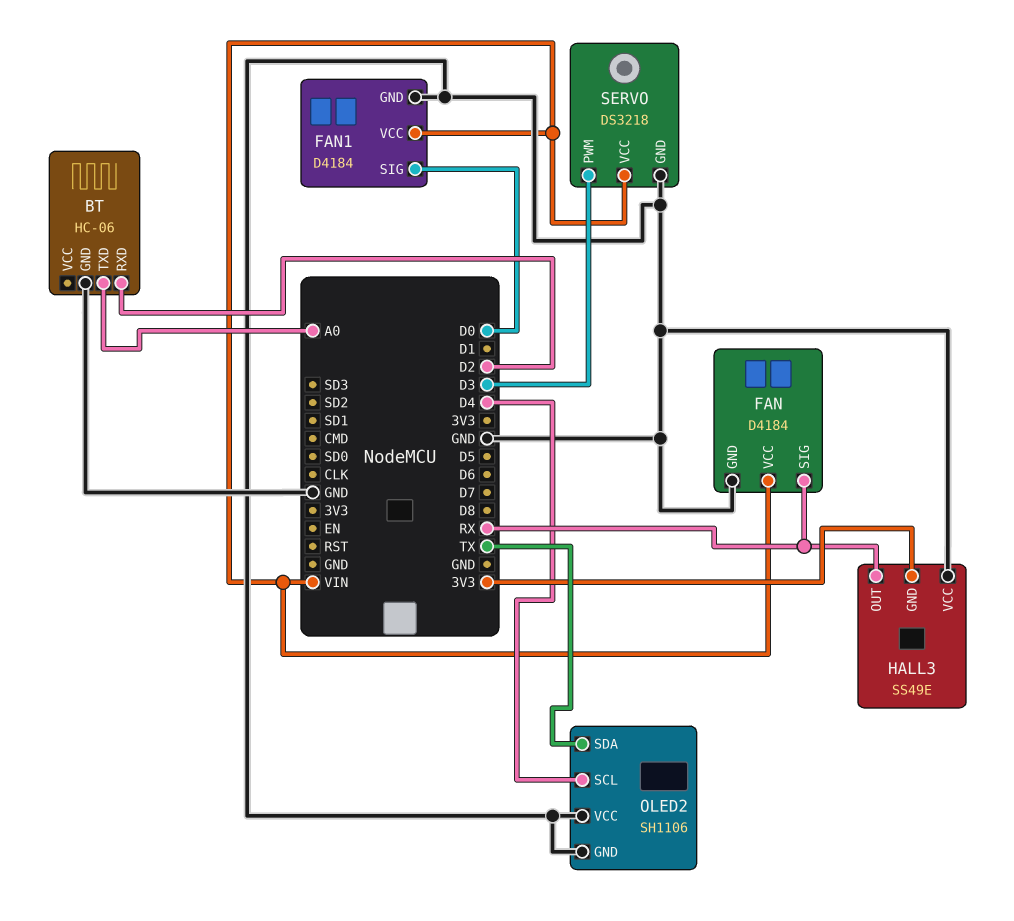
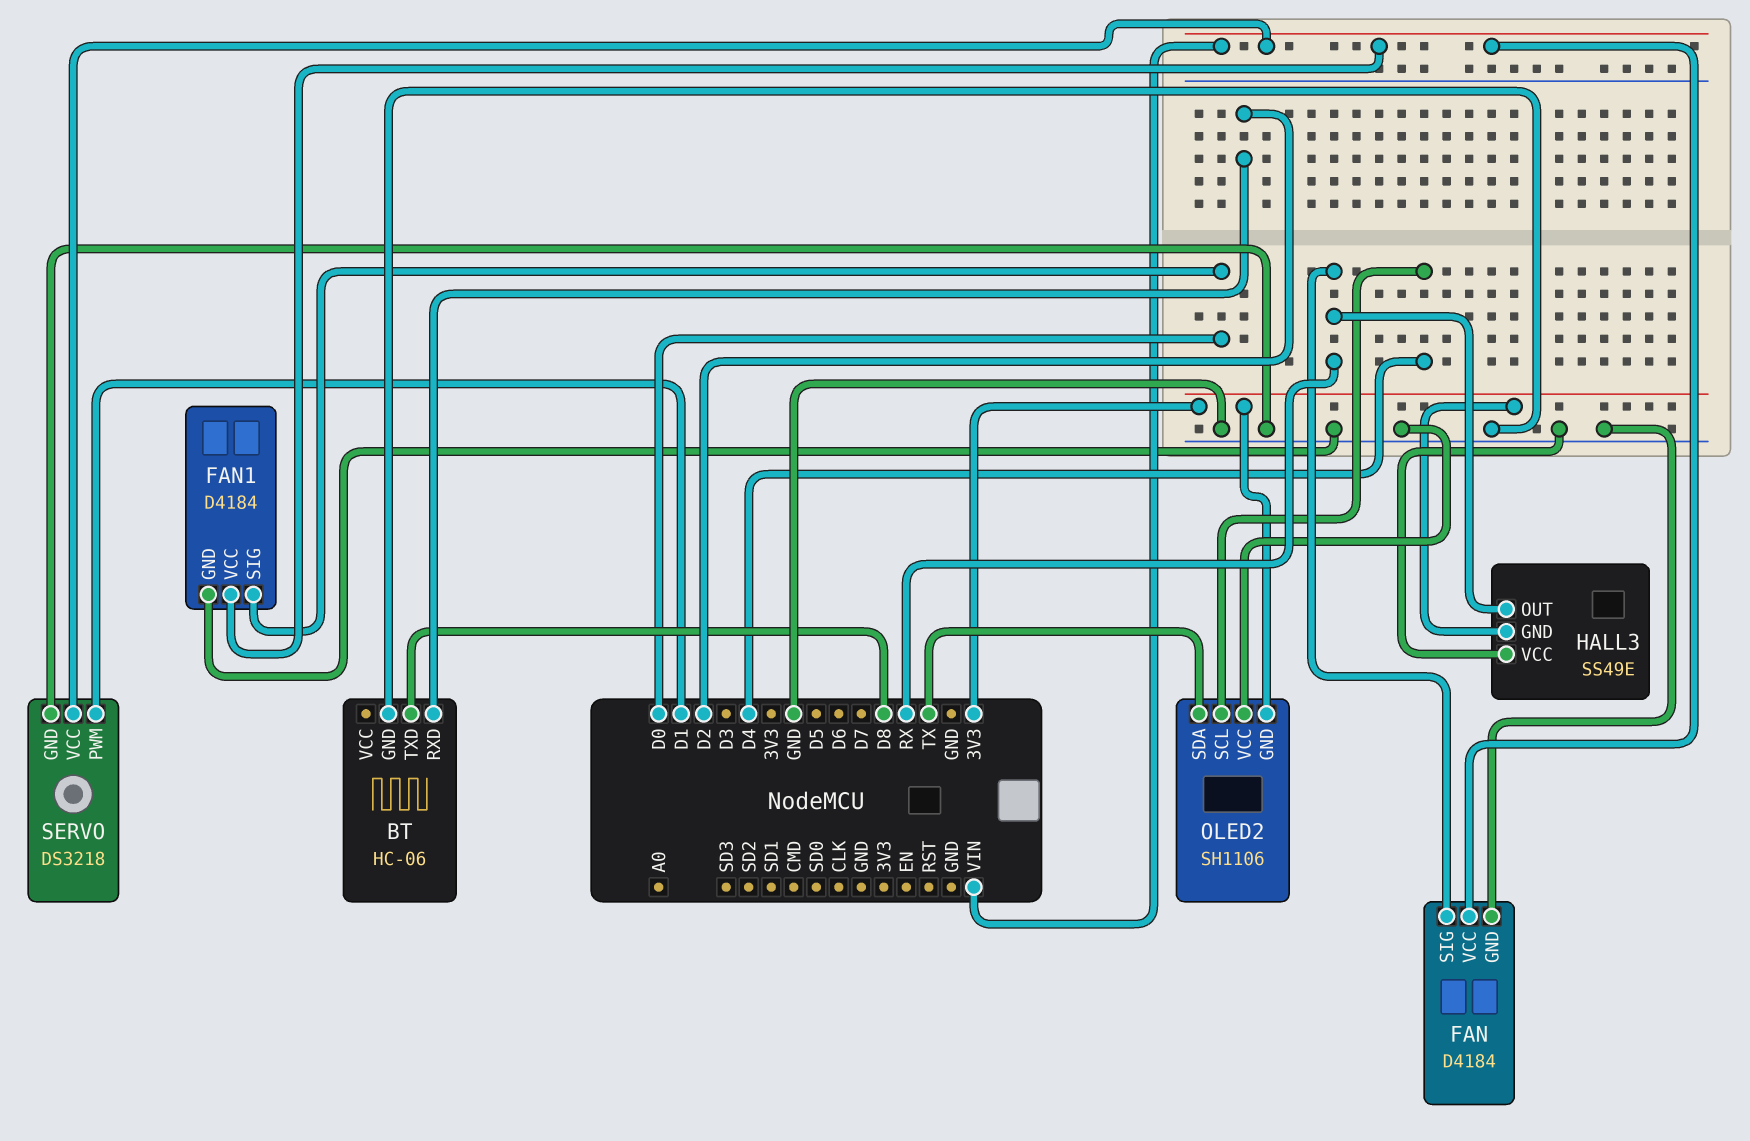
BT pin TXD: A0 -> D8
OLED2 pin GND: GND -> 3V3
SERVO pin PWM: D3 -> D1

